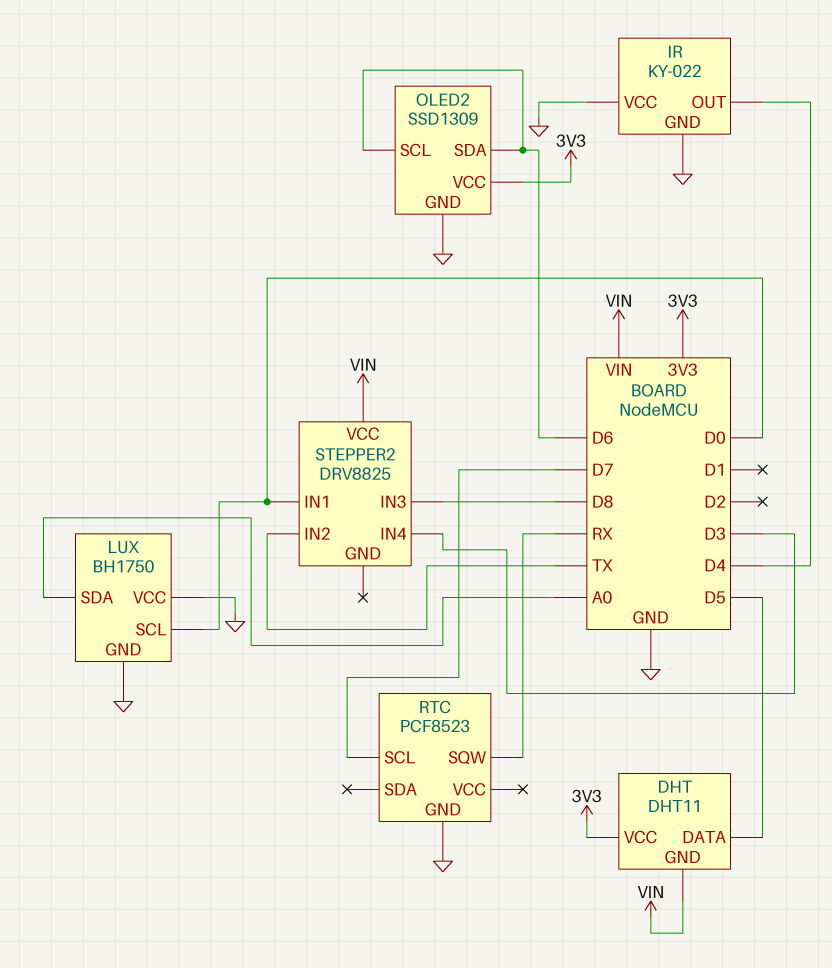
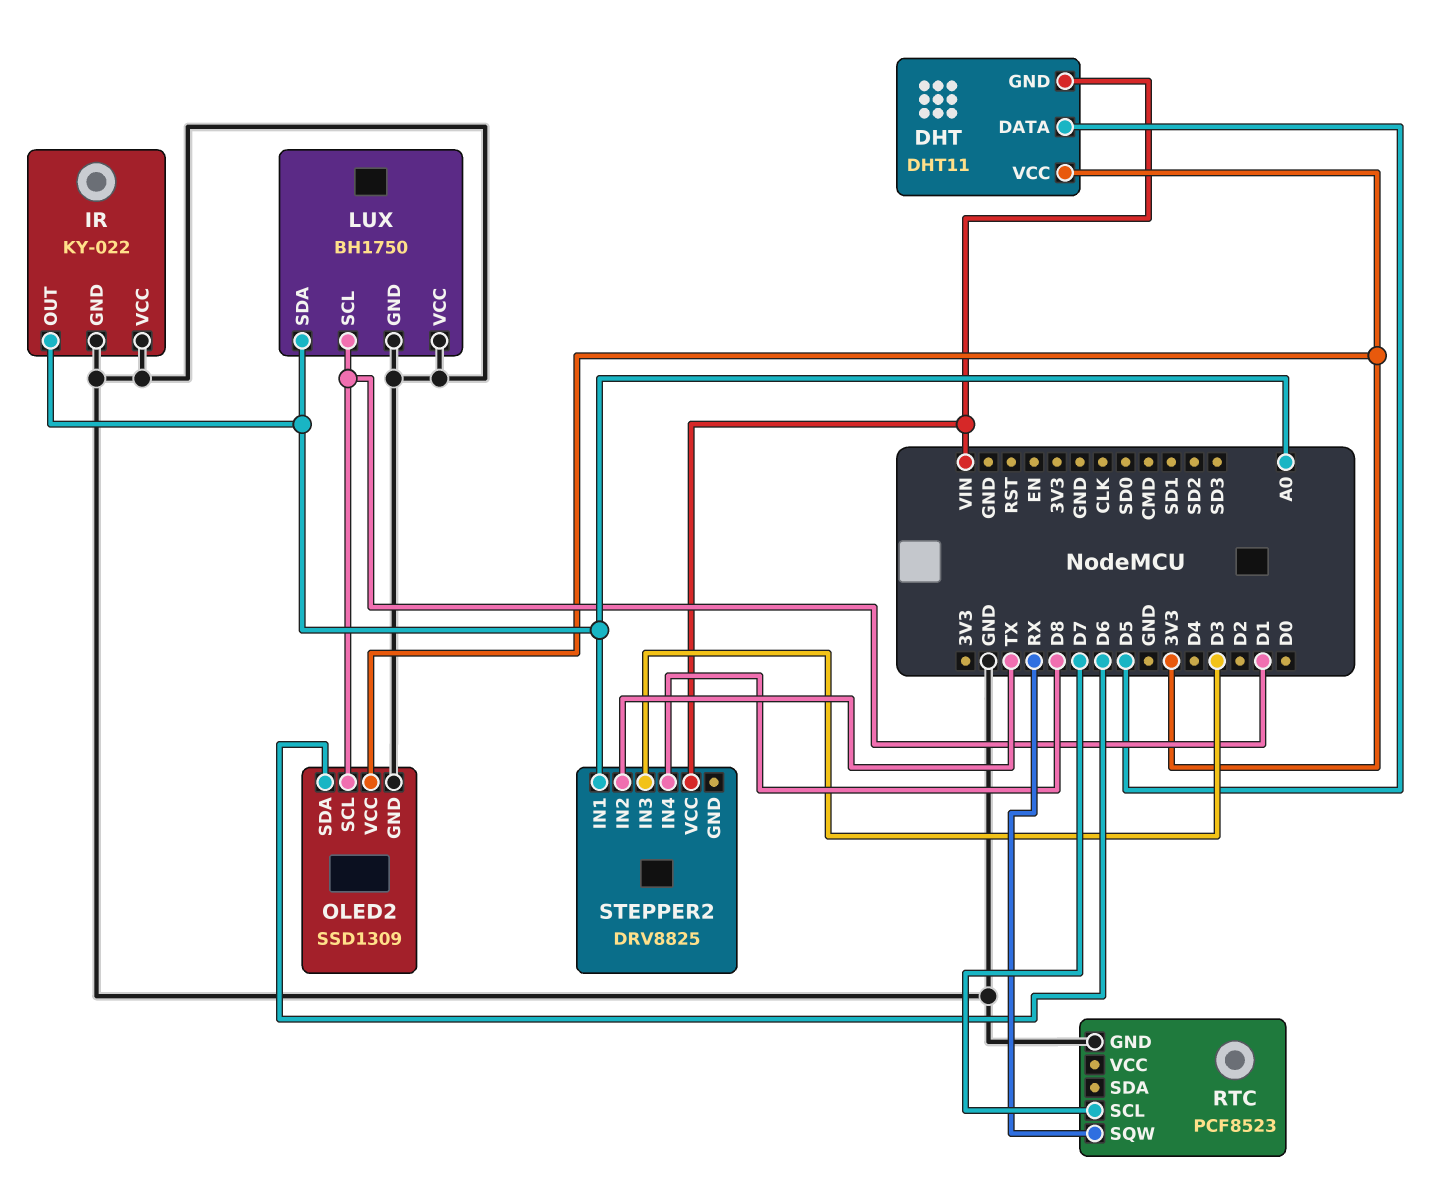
IR pin OUT: D4 -> A0
LUX pin SCL: D0 -> D1
OLED2 pin SCL: D6 -> D1
STEPPER2 pin IN1: D0 -> A0
STEPPER2 pin IN3: D8 -> D3
STEPPER2 pin IN4: D3 -> D8

